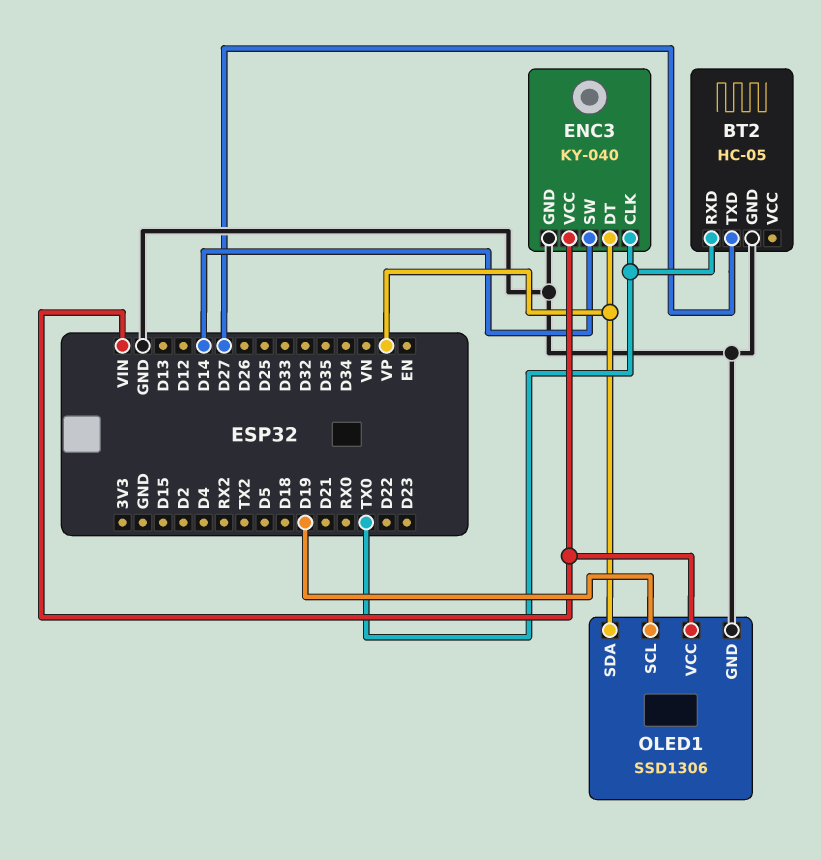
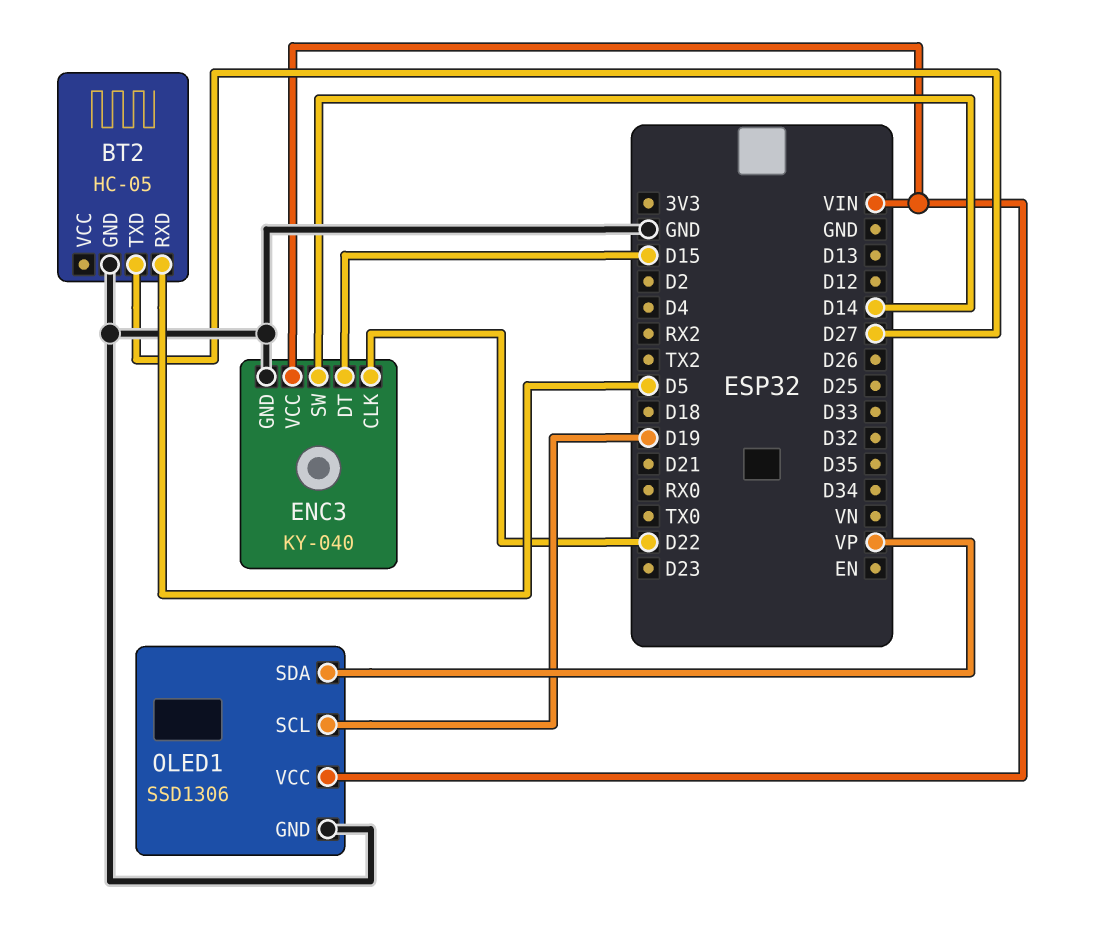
BT2 pin RXD: TX0 -> D5
ENC3 pin CLK: TX0 -> D22
ENC3 pin DT: VP -> D15

